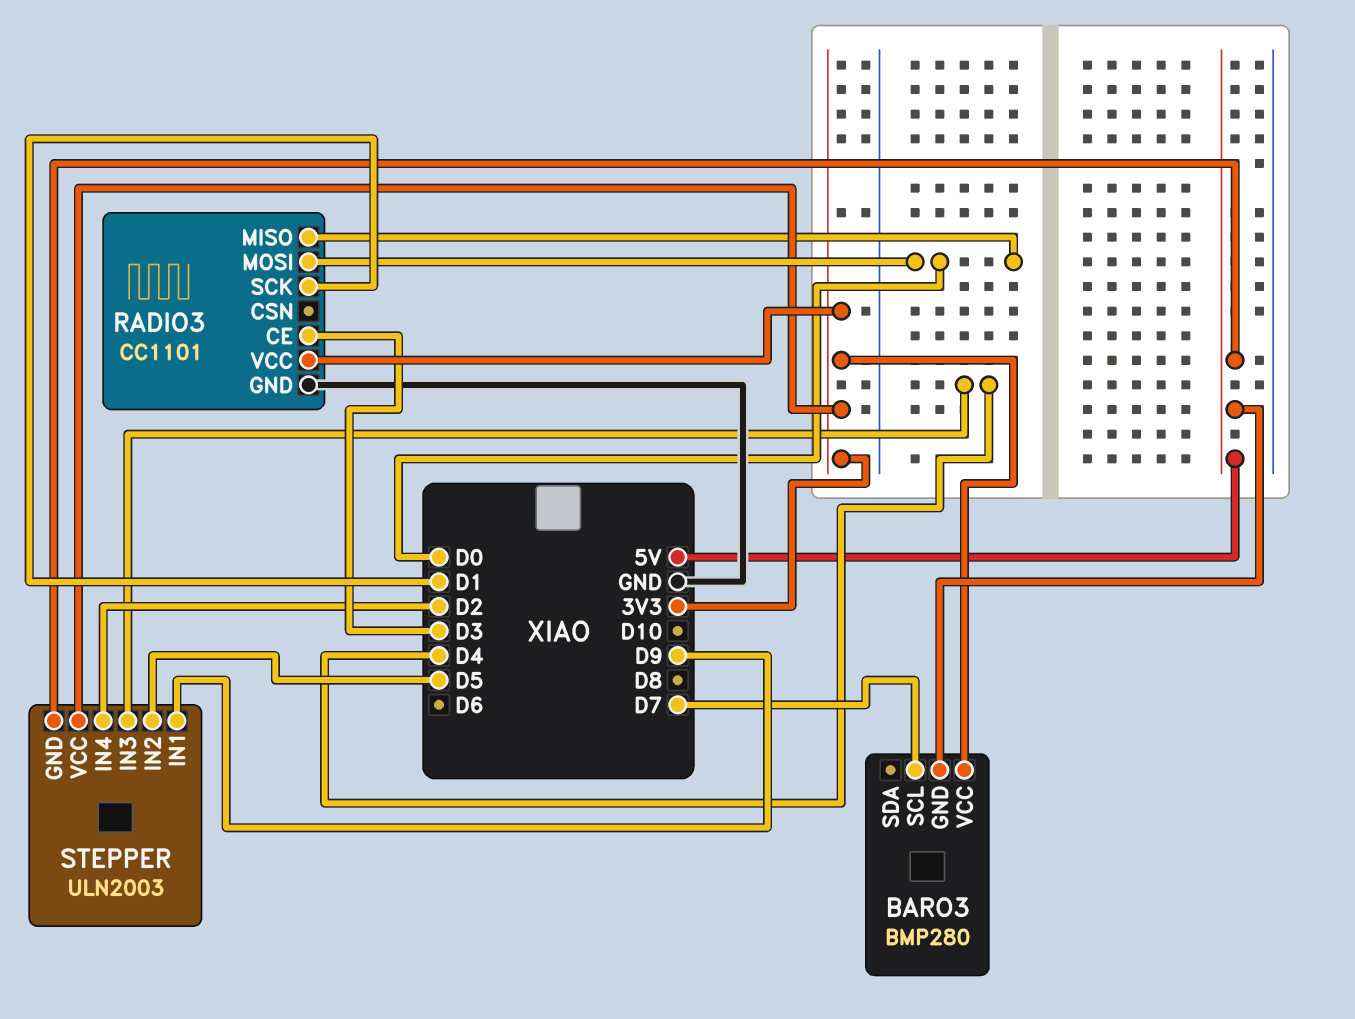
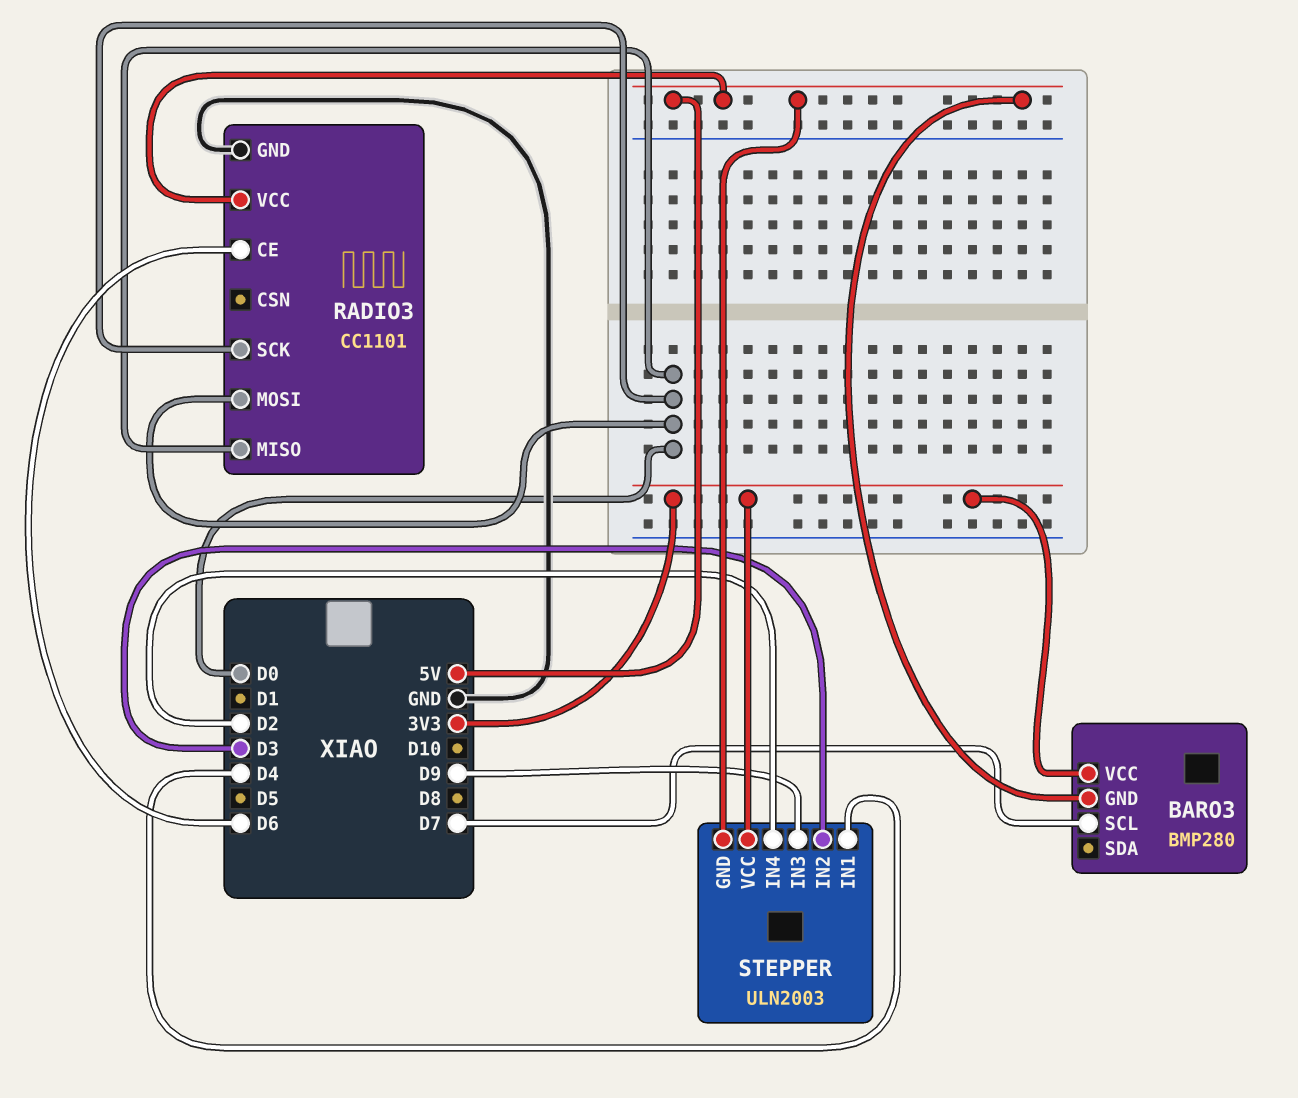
RADIO3 pin CE: D3 -> D6
RADIO3 pin SCK: D1 -> D0
RADIO3 pin VCC: 3V3 -> 5V
STEPPER pin IN1: D9 -> D4
STEPPER pin IN2: D5 -> D3
STEPPER pin IN3: D4 -> D9

